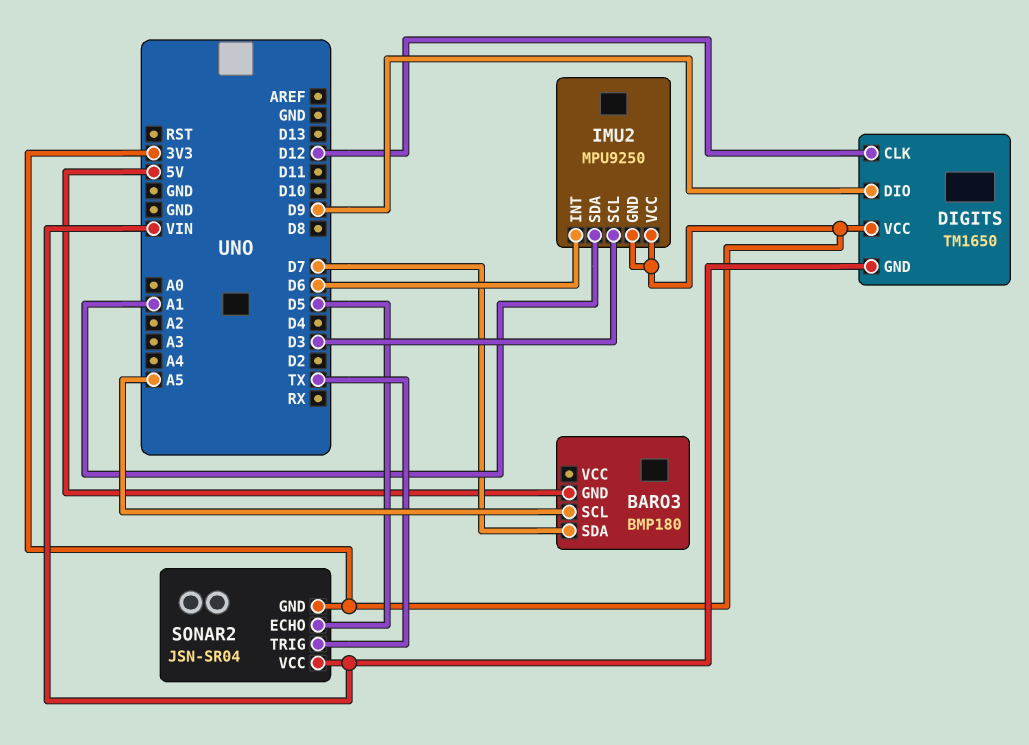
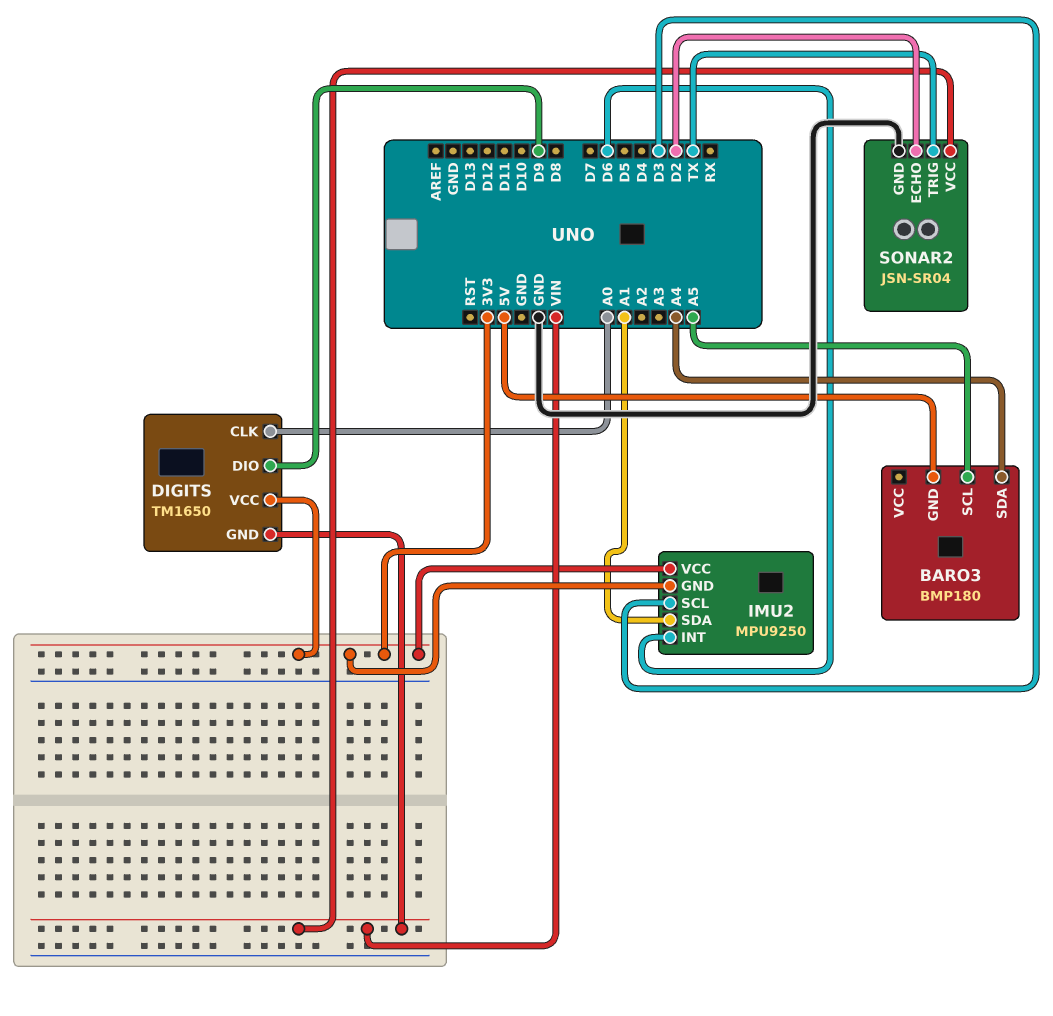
BARO3 pin SDA: D7 -> A4
DIGITS pin CLK: D12 -> A0
SONAR2 pin ECHO: D5 -> D2
SONAR2 pin GND: 3V3 -> GND

